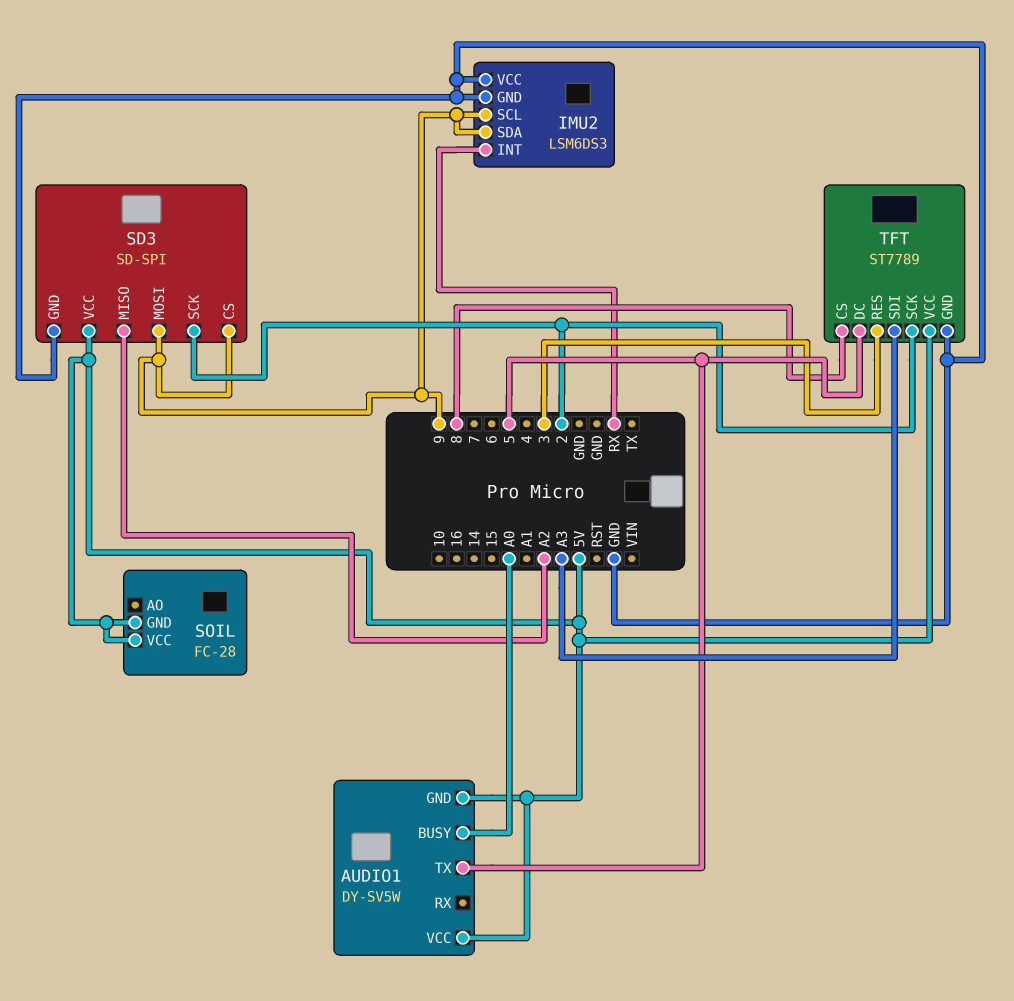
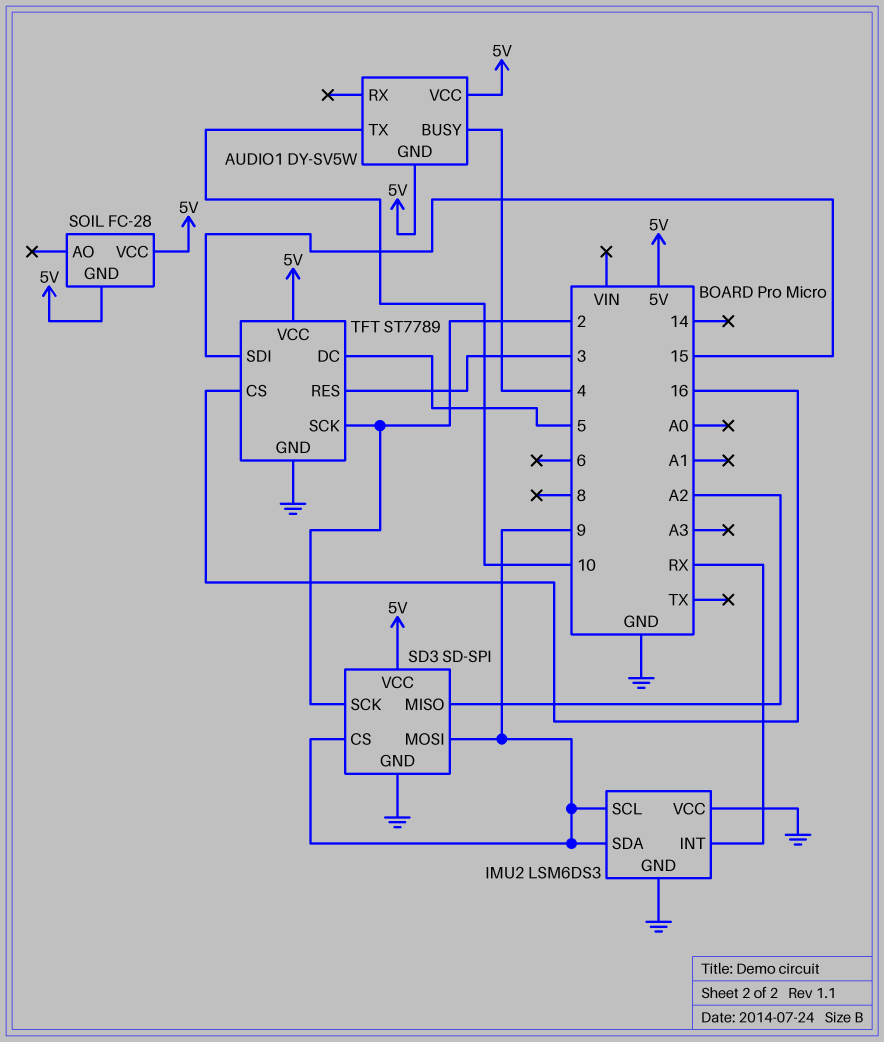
AUDIO1 pin BUSY: A0 -> 4
AUDIO1 pin TX: 5 -> 10
TFT pin CS: 8 -> 16
TFT pin SDI: A3 -> 15

